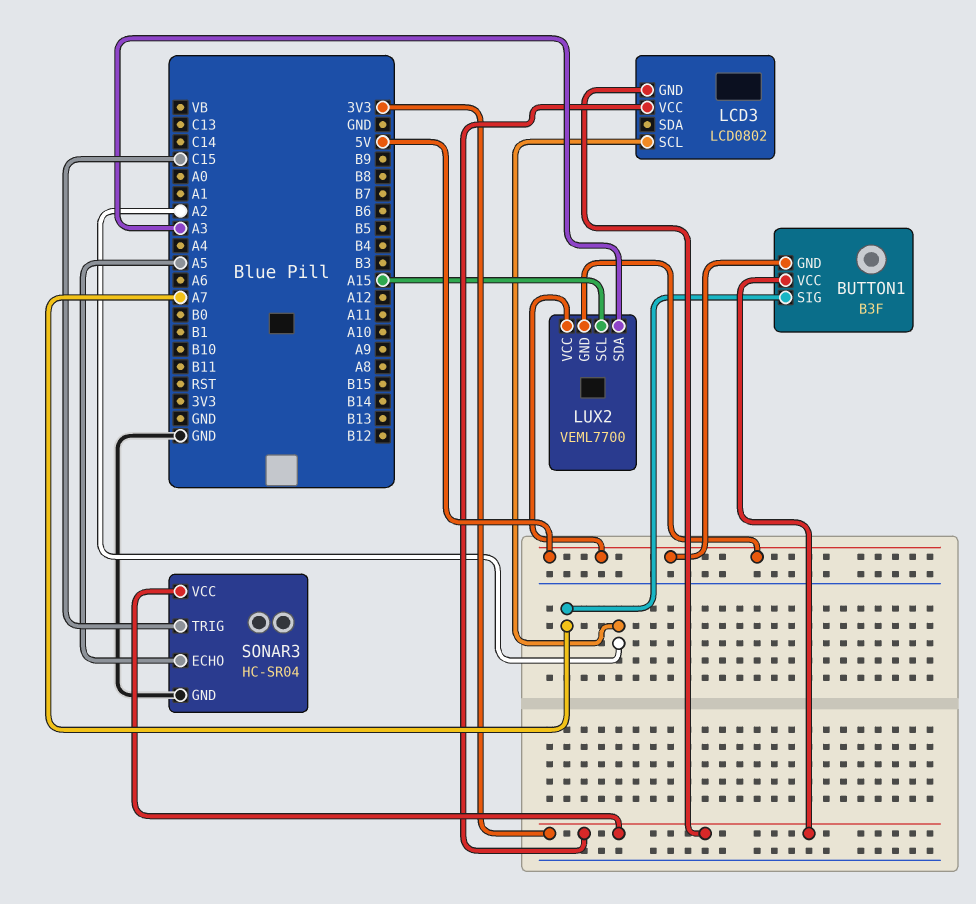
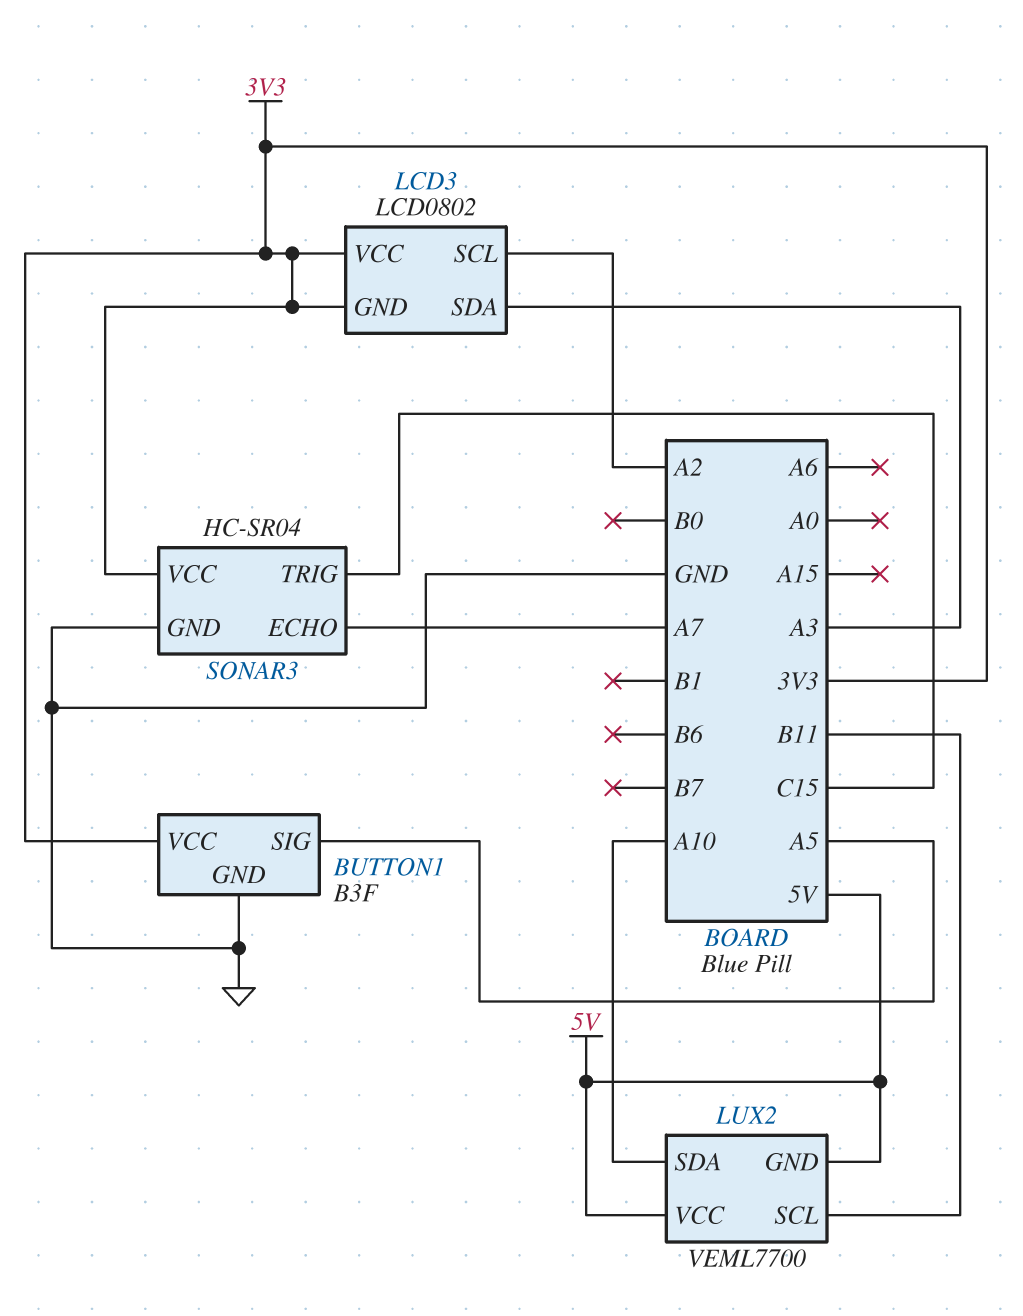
BUTTON1 pin GND: 5V -> GND
BUTTON1 pin SIG: A7 -> A5
LCD3 pin SDA: none -> A3
LUX2 pin SCL: A15 -> B11
LUX2 pin SDA: A3 -> A10
SONAR3 pin ECHO: A5 -> A7

